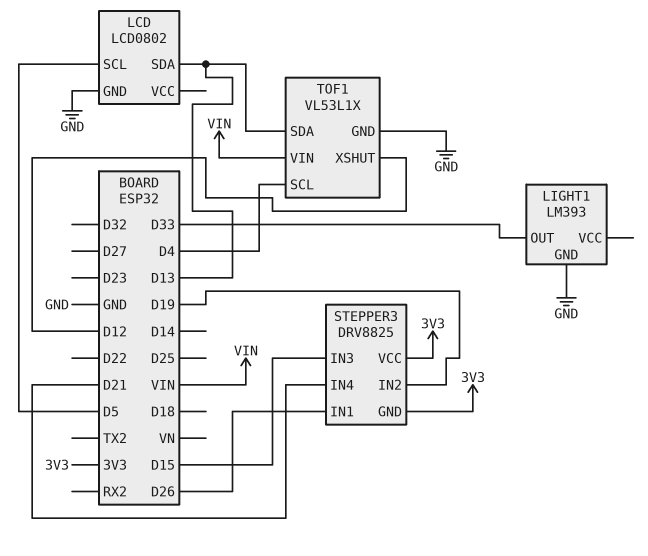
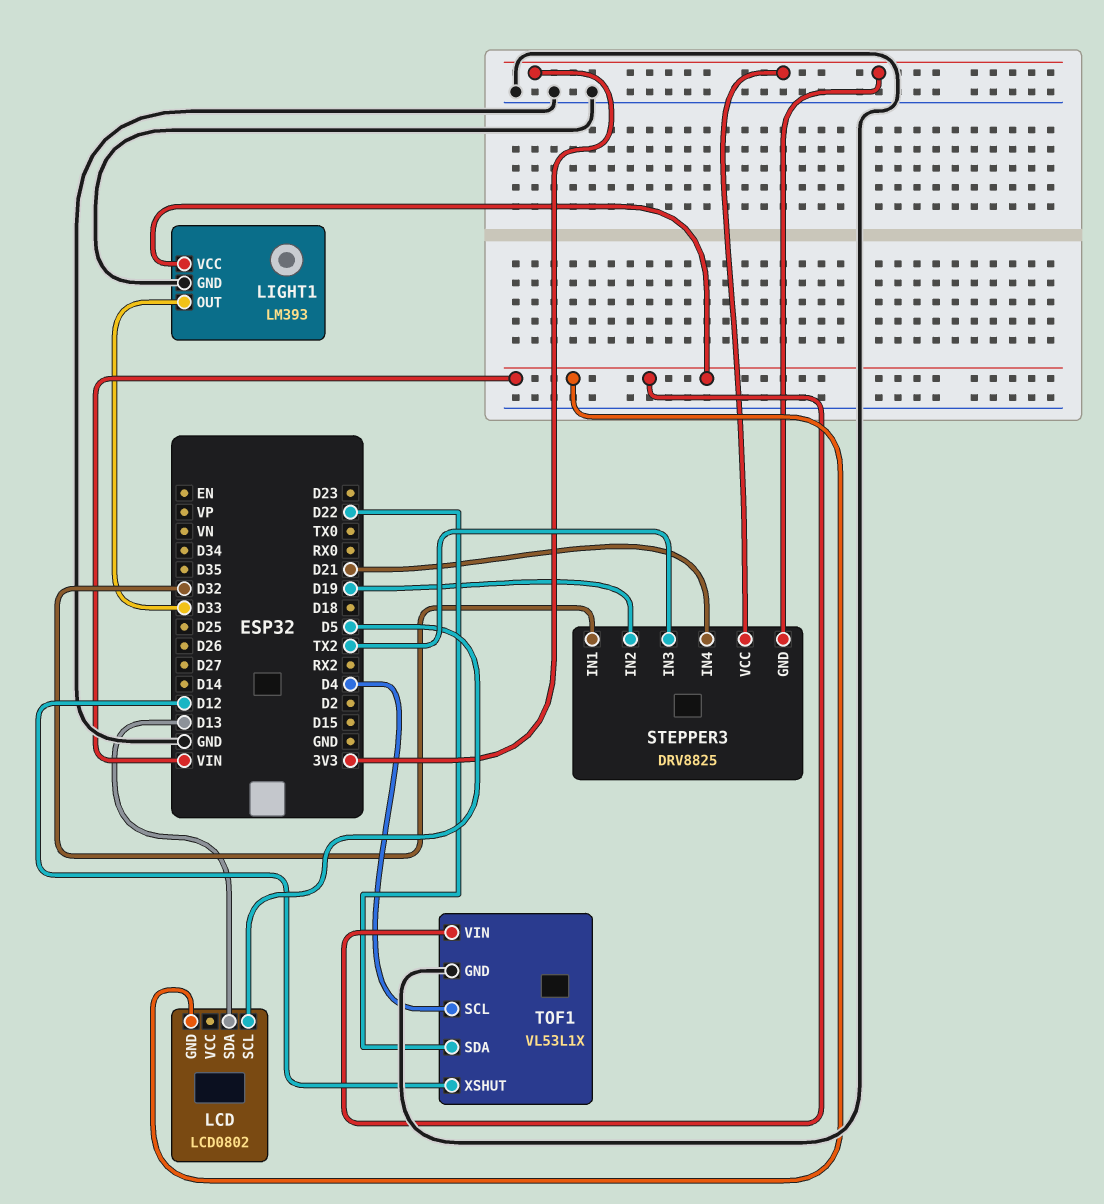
LCD pin GND: GND -> VIN
LIGHT1 pin VCC: none -> VIN
STEPPER3 pin IN1: D26 -> D32
STEPPER3 pin IN3: D15 -> TX2
TOF1 pin SDA: D13 -> D22

